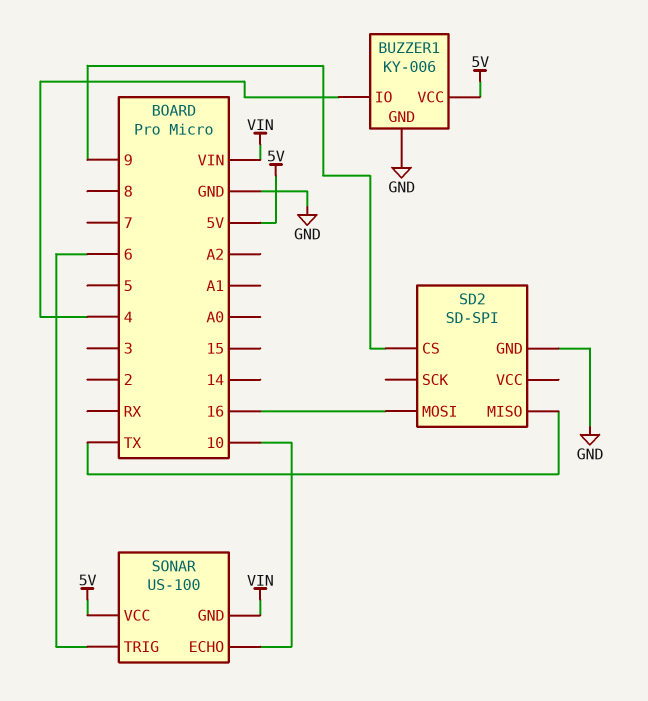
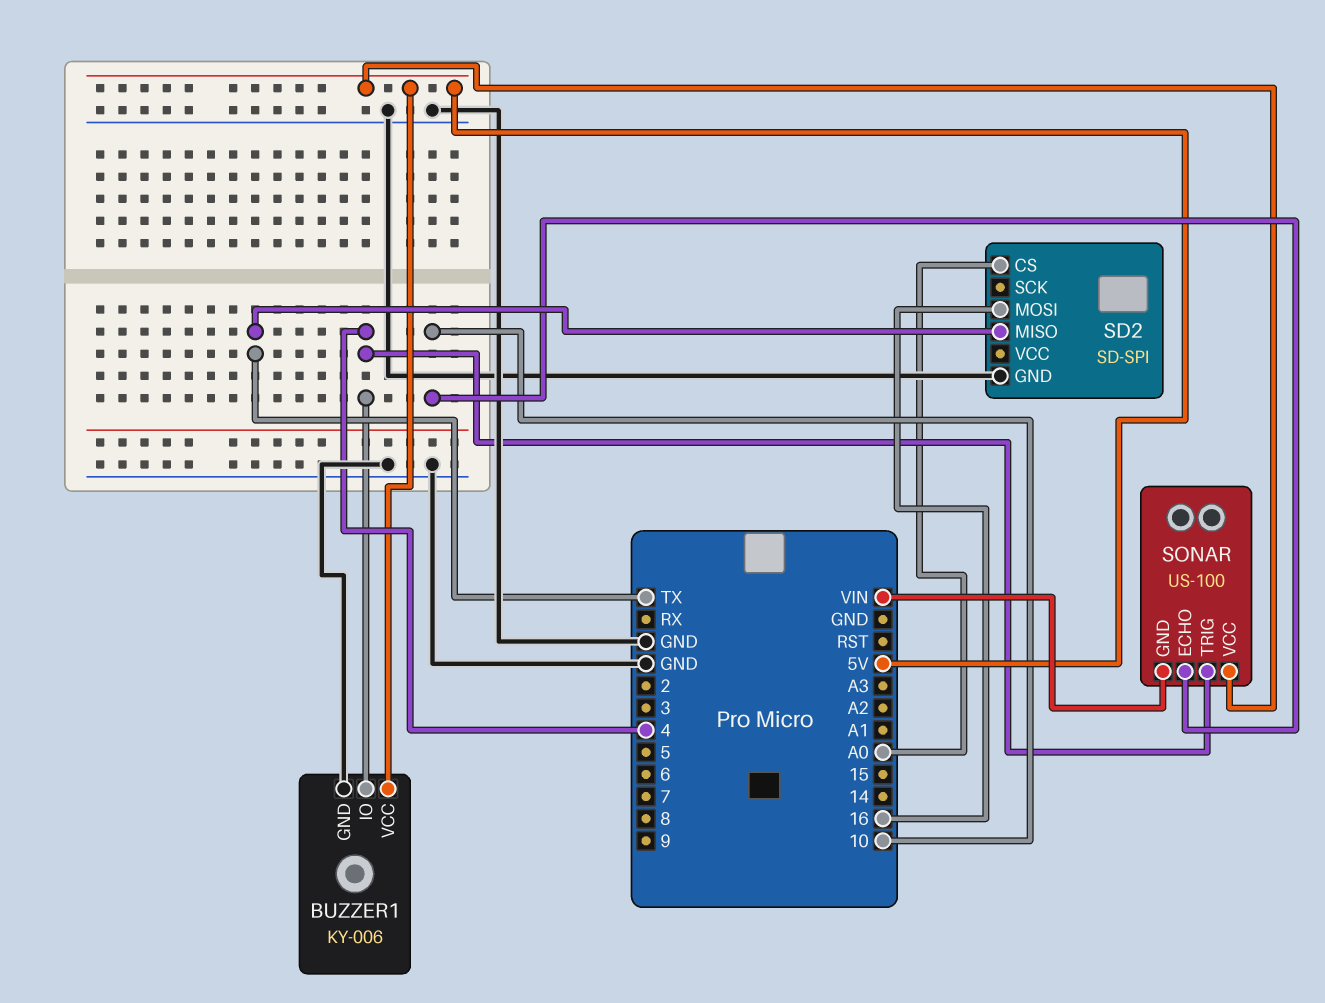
SD2 pin CS: 9 -> A0
SONAR pin TRIG: 6 -> 4

